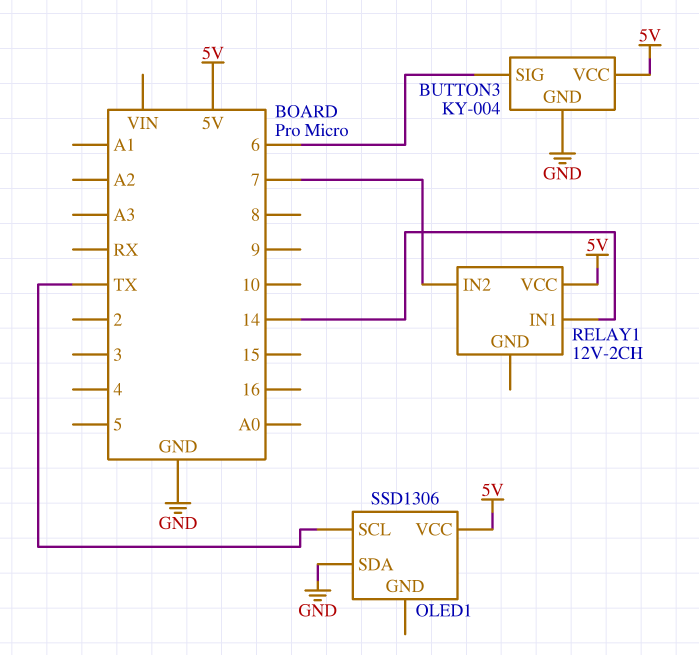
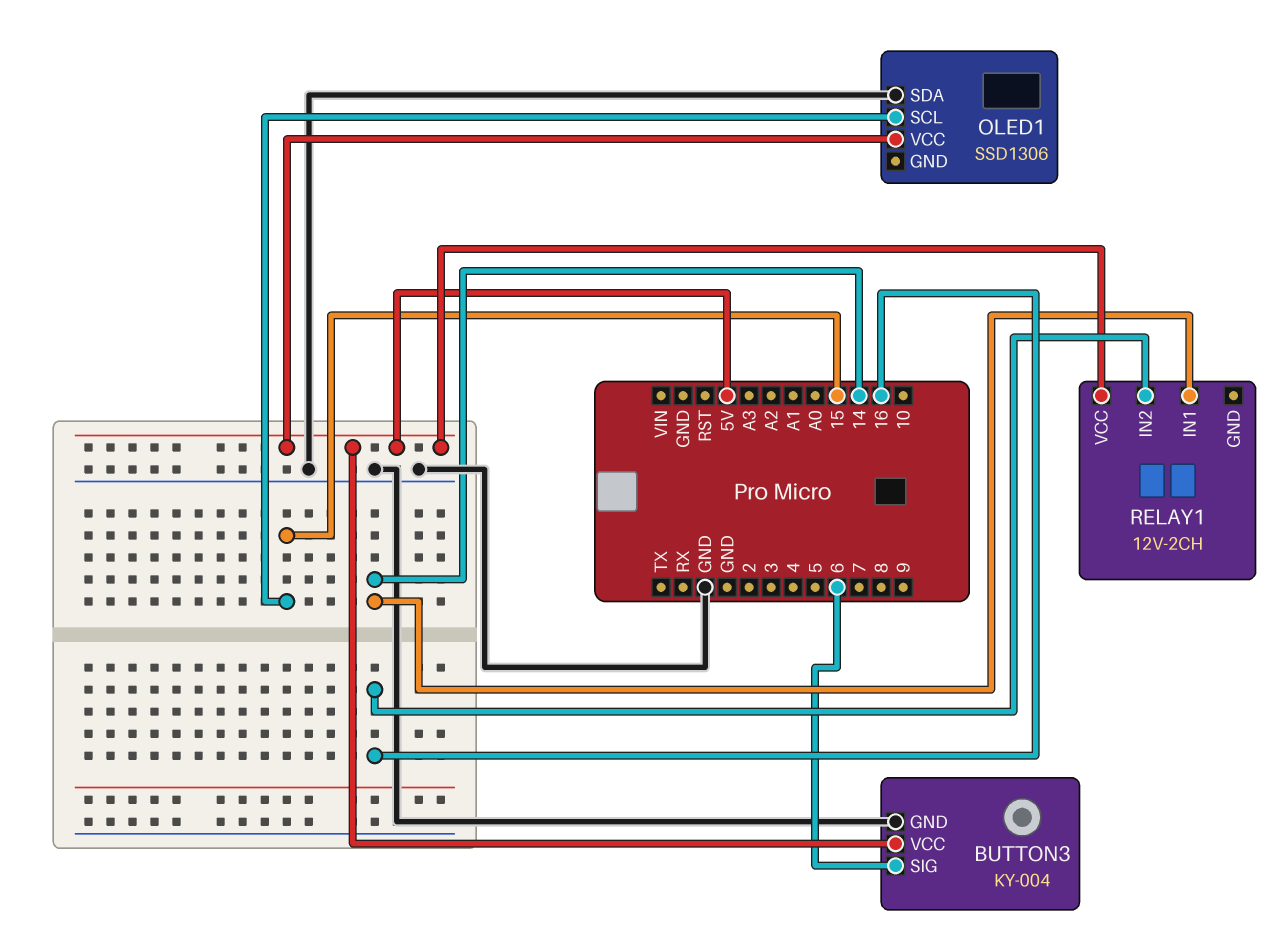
OLED1 pin SCL: TX -> 15
RELAY1 pin IN2: 7 -> 16

